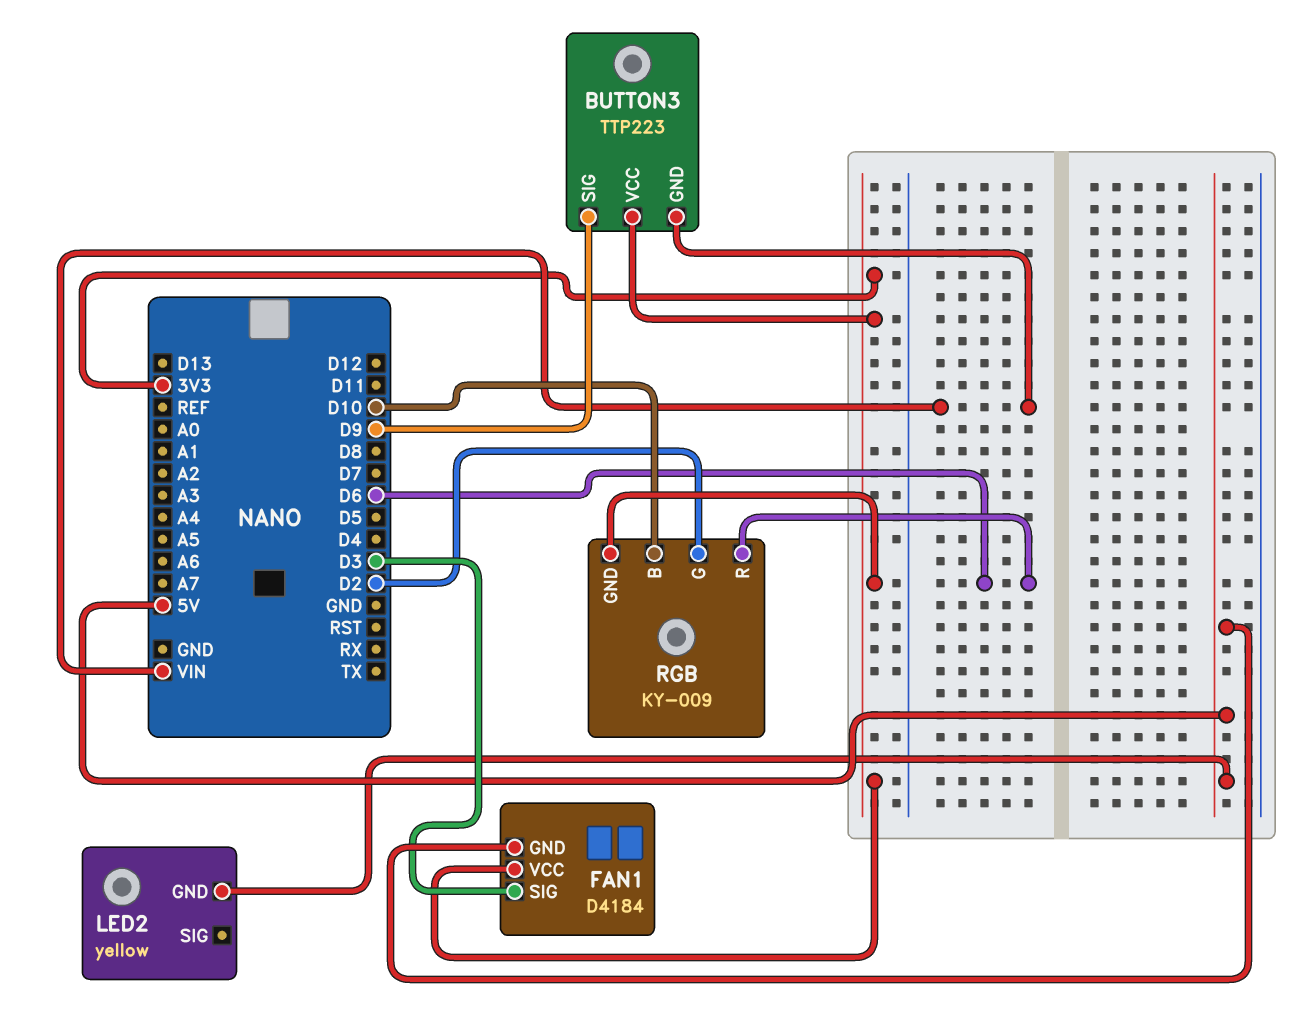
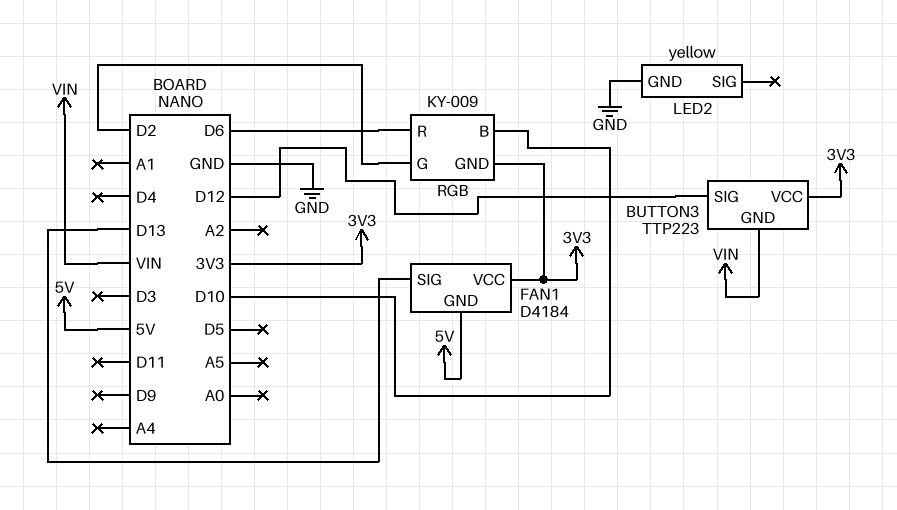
BUTTON3 pin SIG: D9 -> D12
FAN1 pin SIG: D3 -> D13
LED2 pin GND: 5V -> GND

